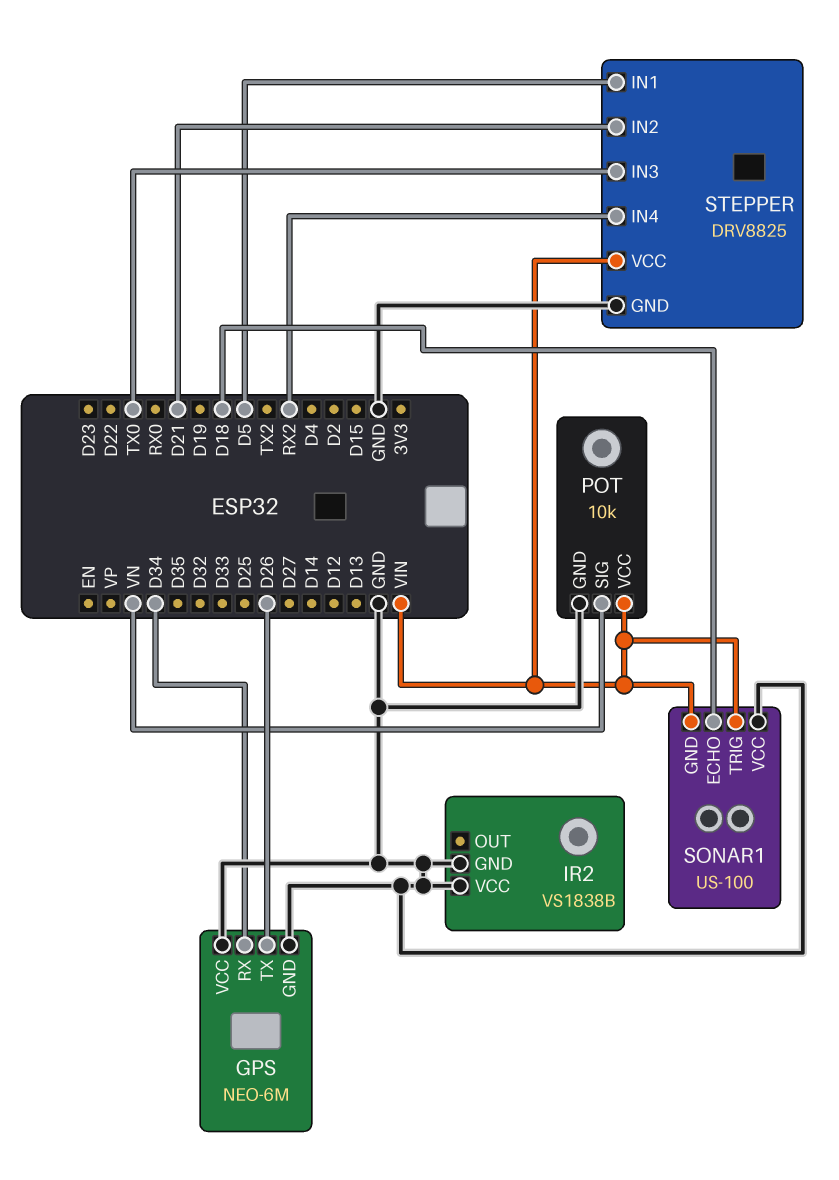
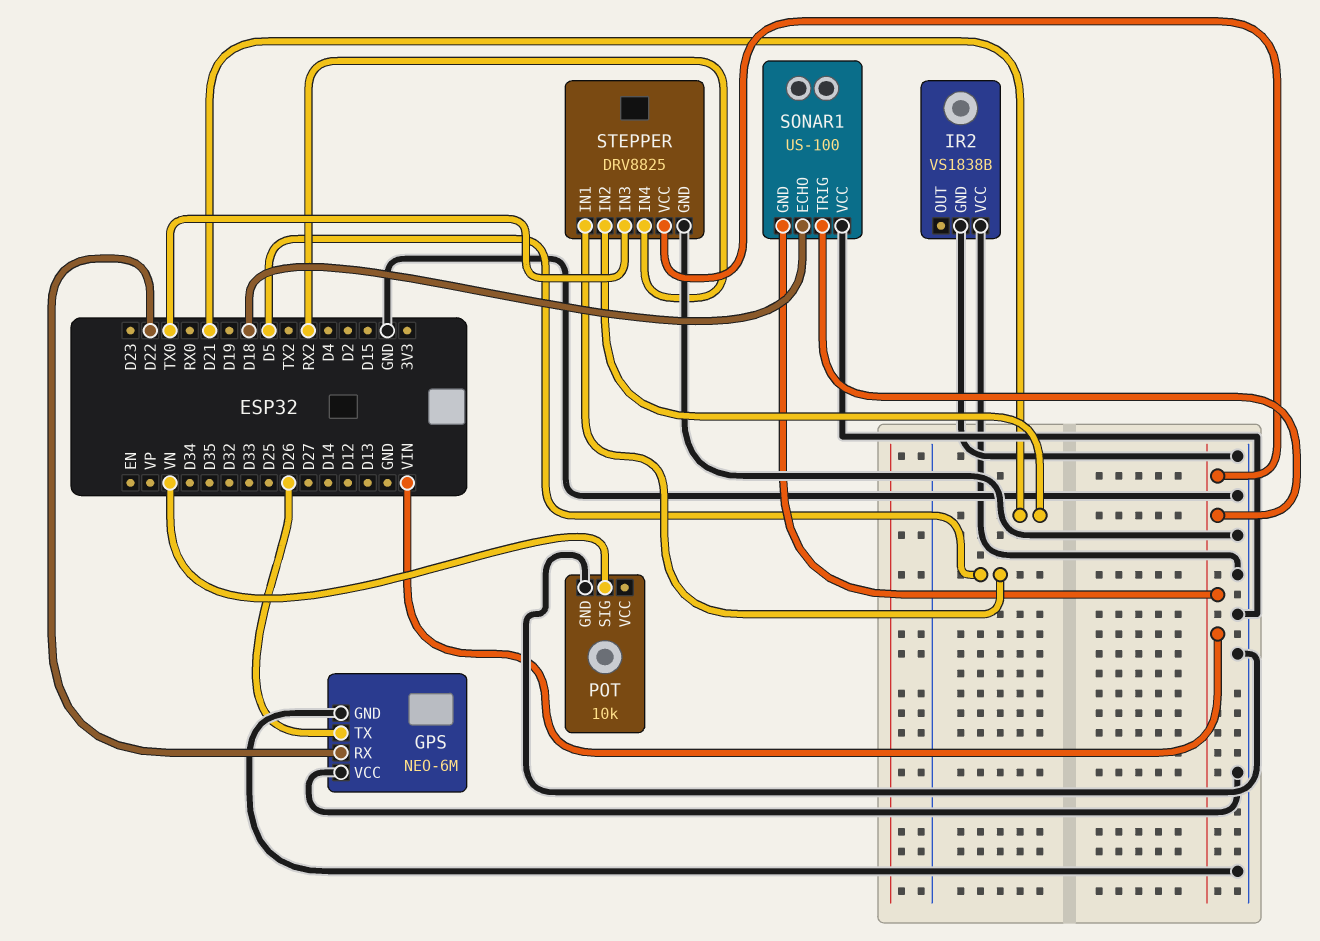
GPS pin RX: D34 -> D22
POT pin VCC: VIN -> none

